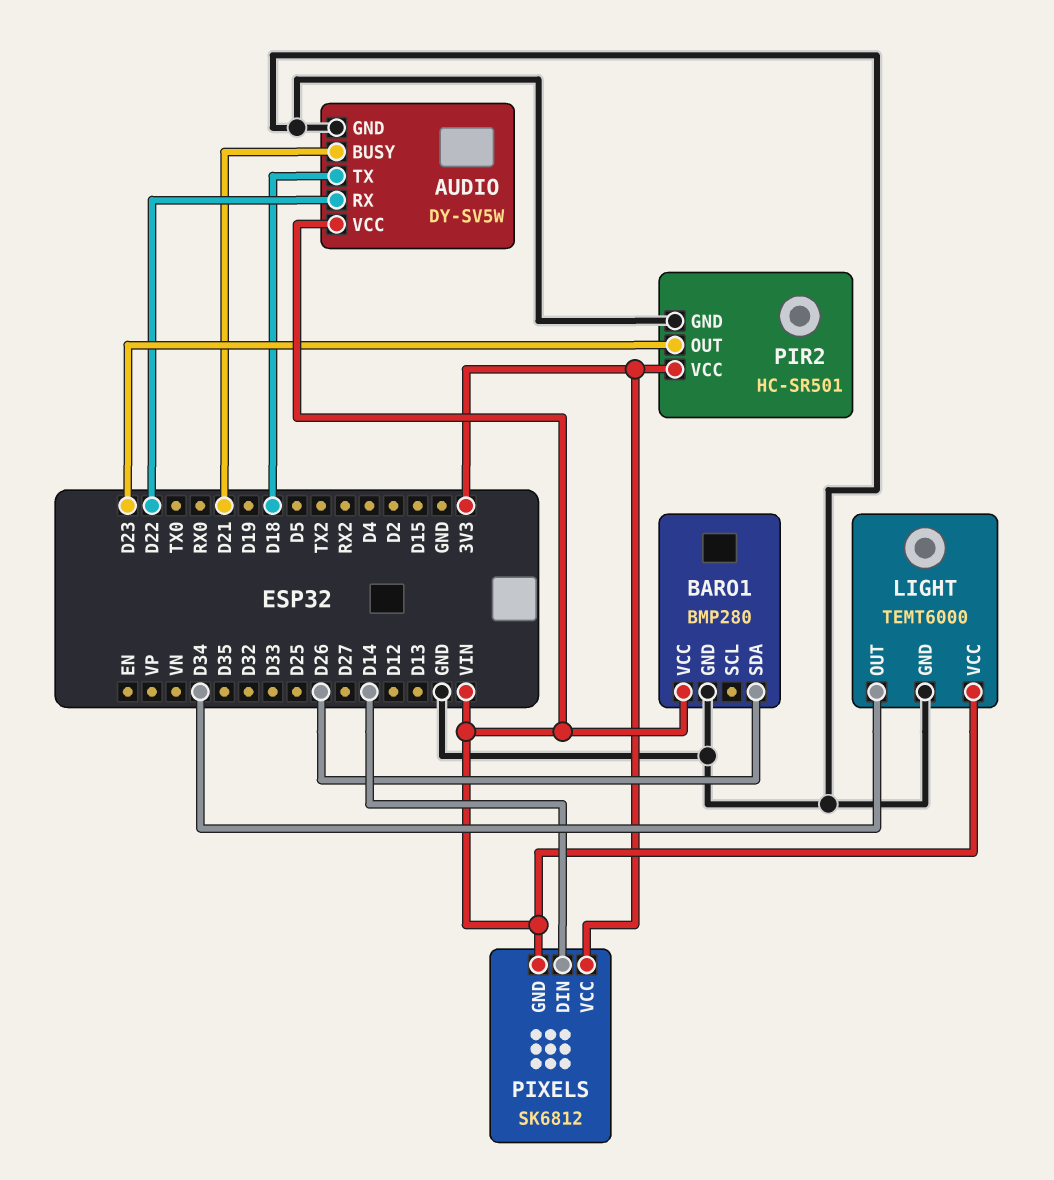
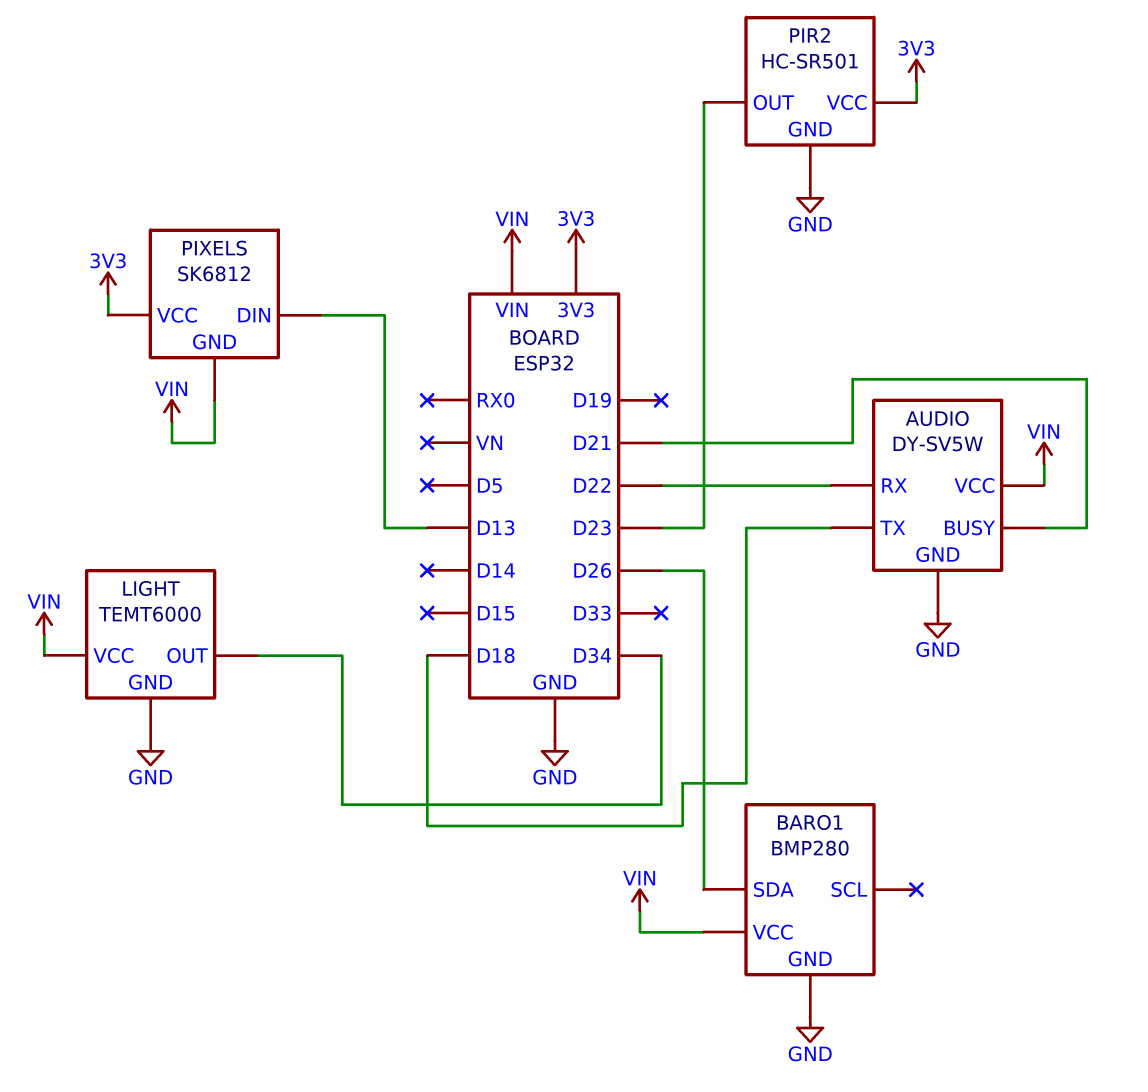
PIXELS pin DIN: D14 -> D13

